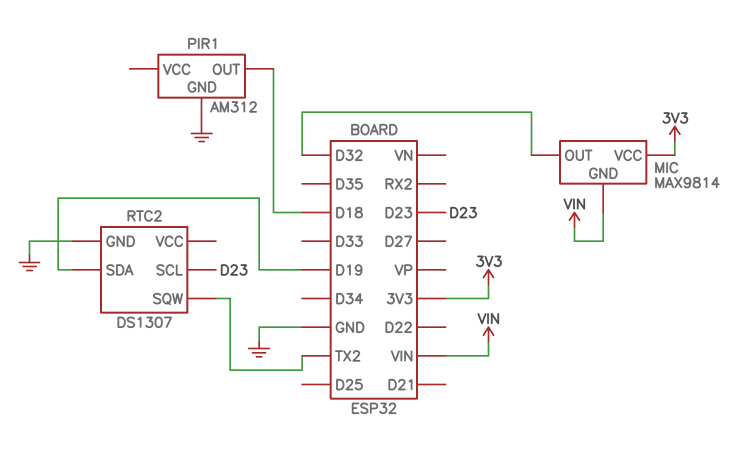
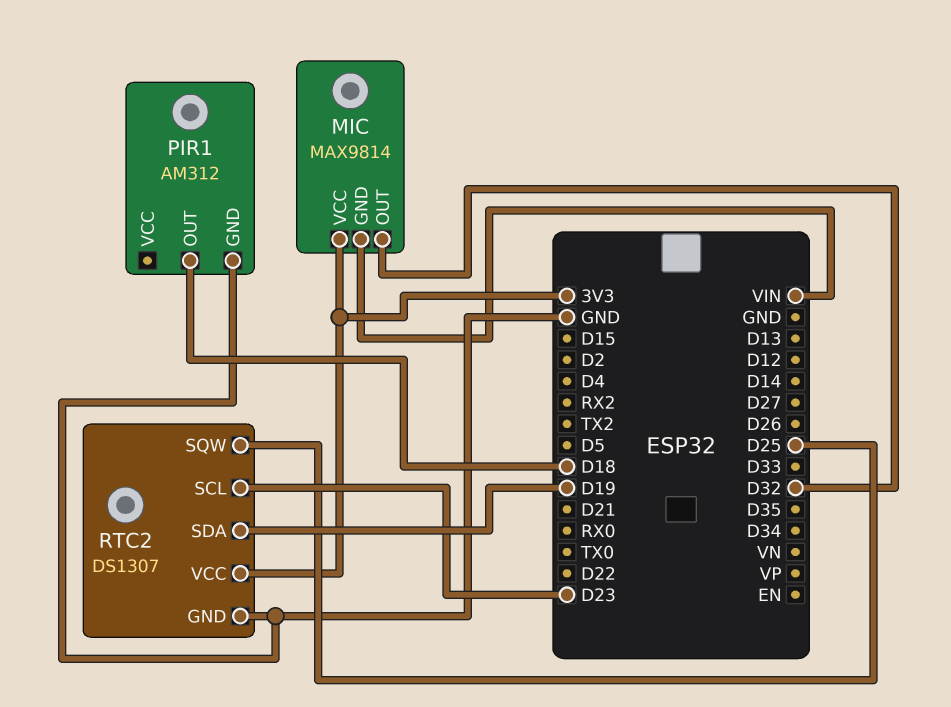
RTC2 pin SQW: TX2 -> D25
RTC2 pin VCC: none -> 3V3

